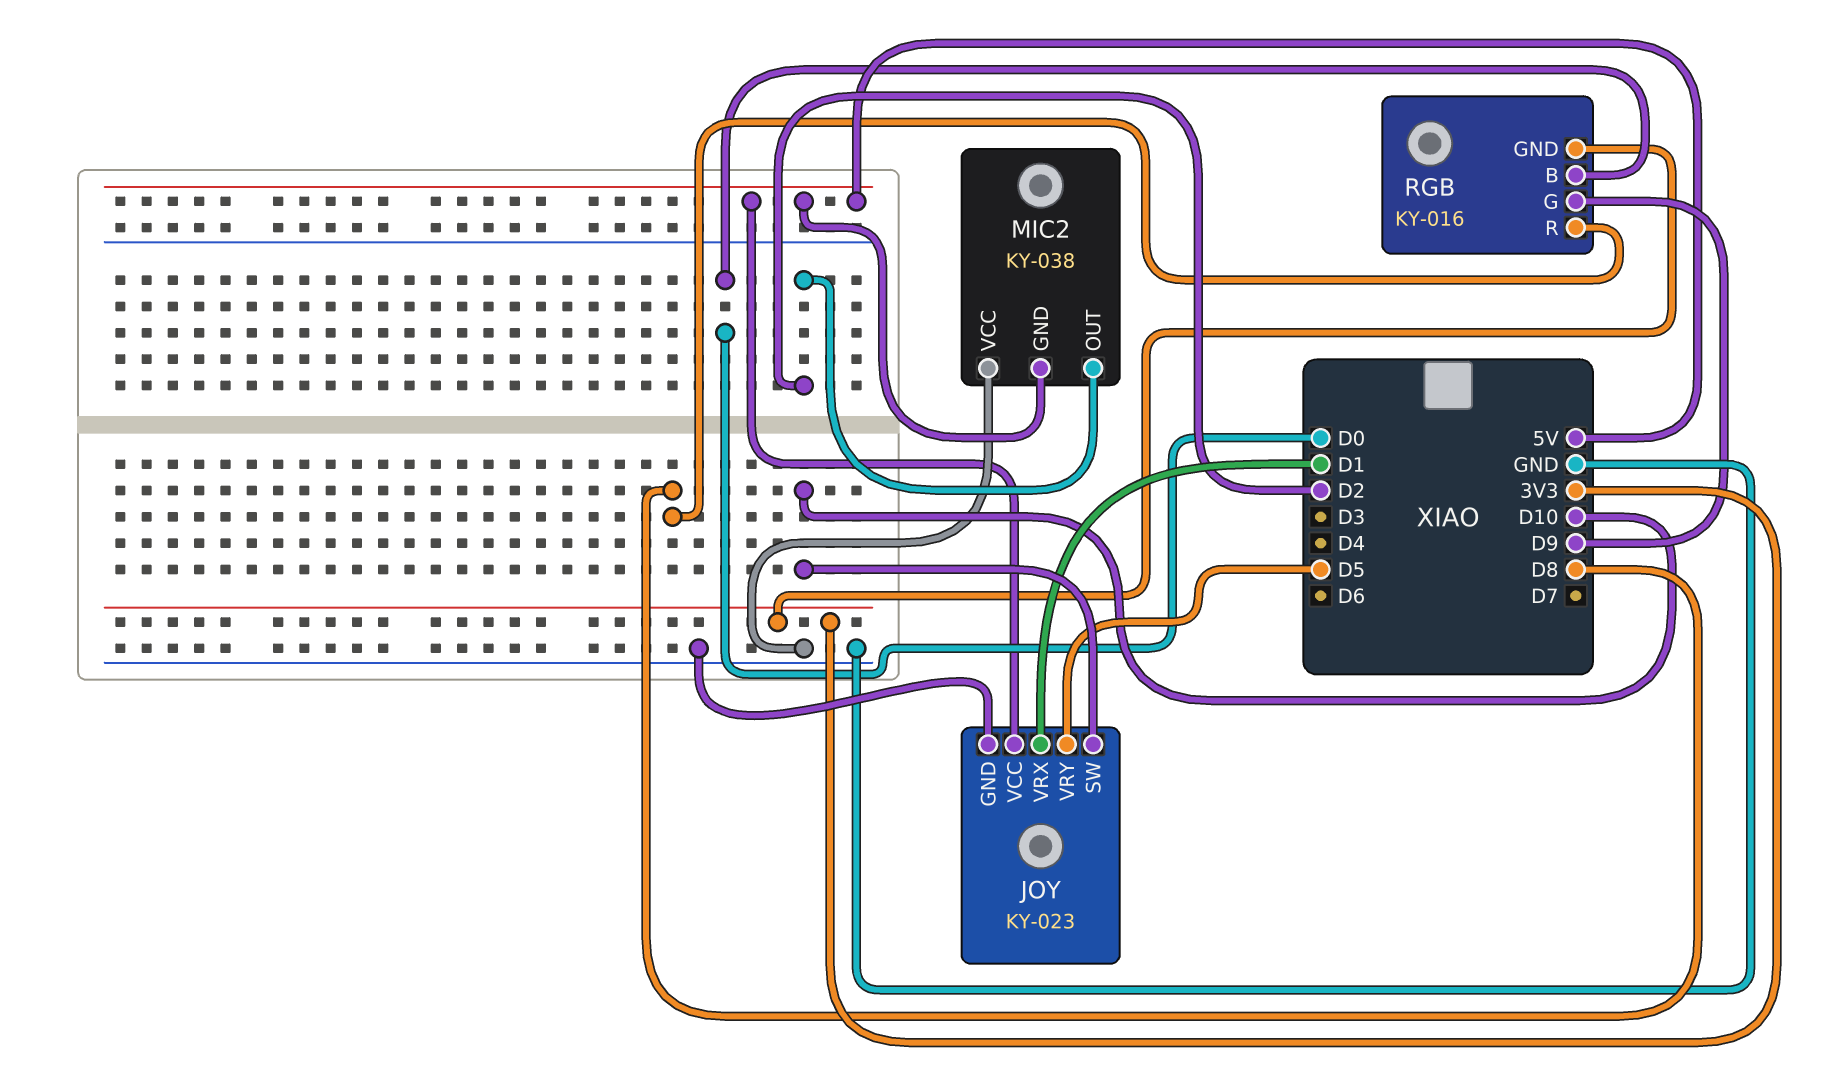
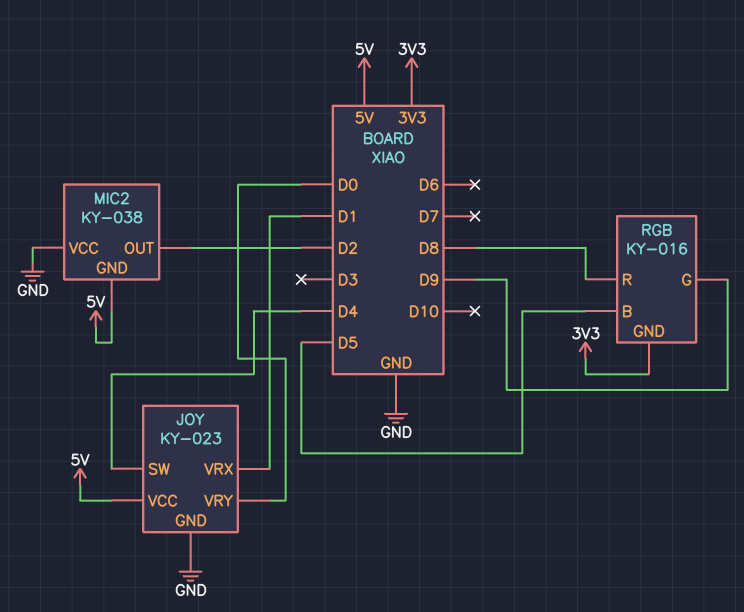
JOY pin SW: D10 -> D4
JOY pin VRY: D5 -> D0
RGB pin B: D0 -> D5

